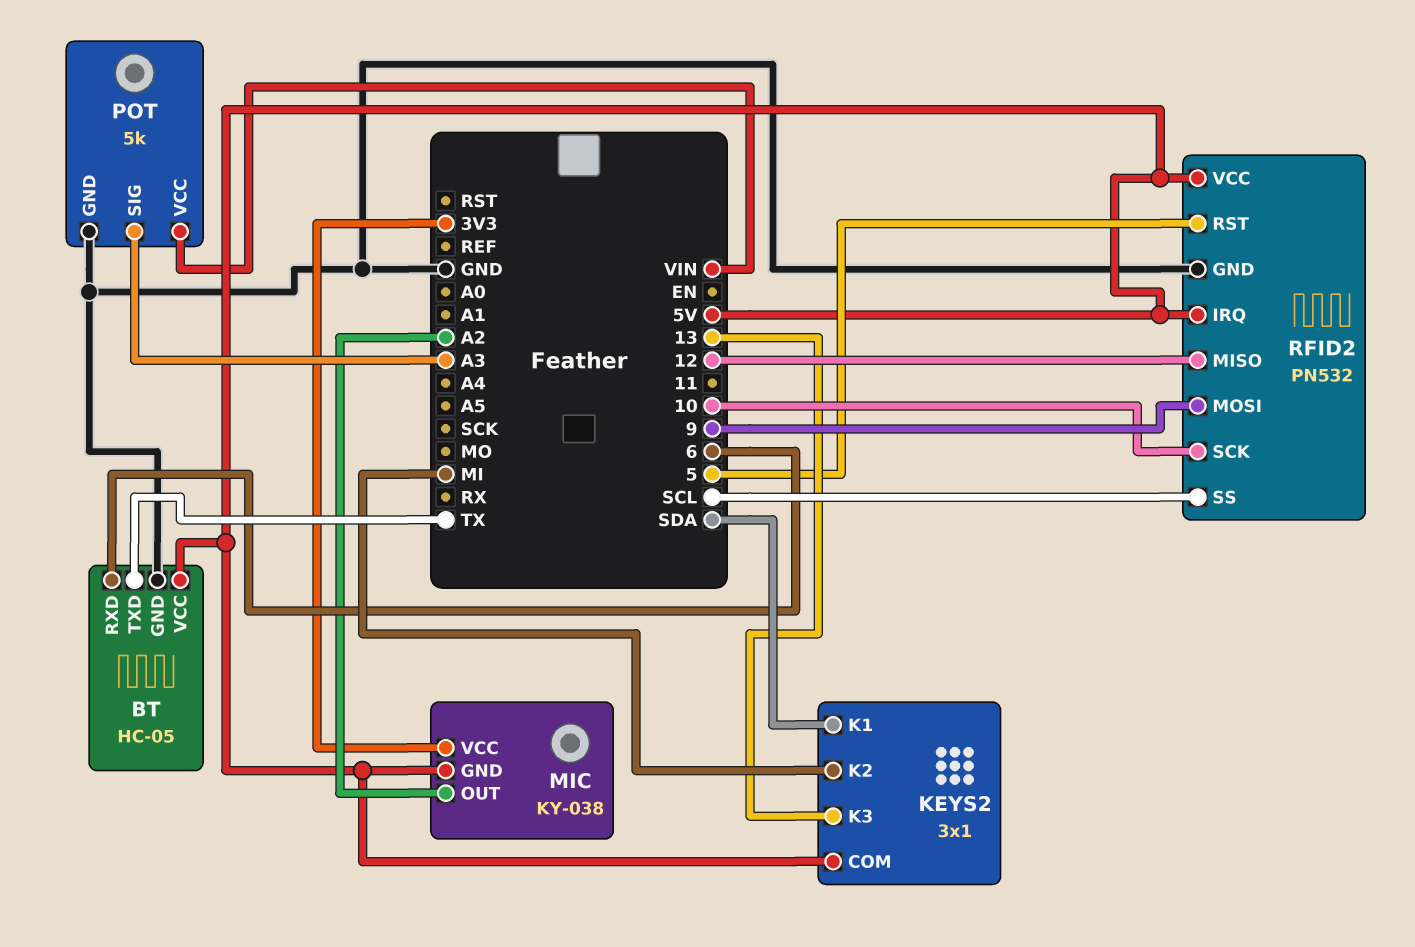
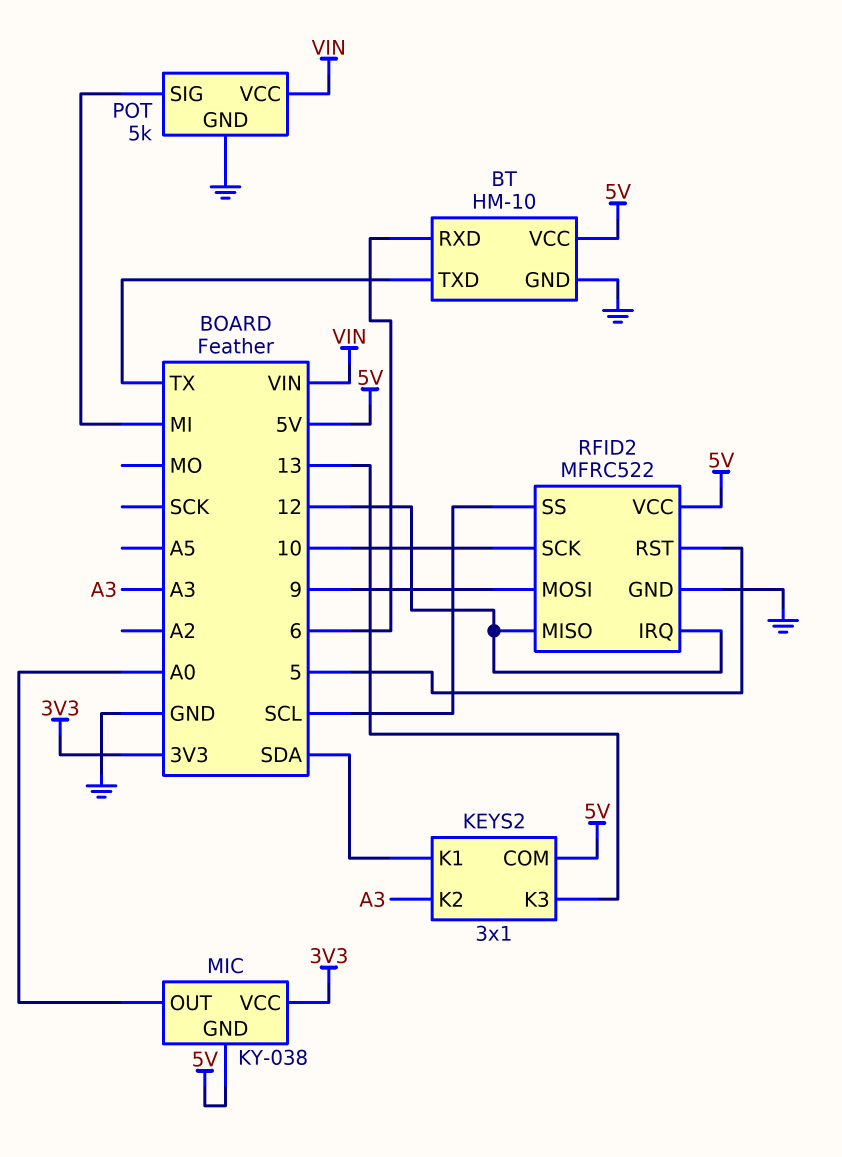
BT: HC-05 -> HM-10
KEYS2 pin K2: MI -> A3
MIC pin OUT: A2 -> A0
POT pin SIG: A3 -> MI
RFID2: PN532 -> MFRC522
RFID2 pin IRQ: 5V -> 12

